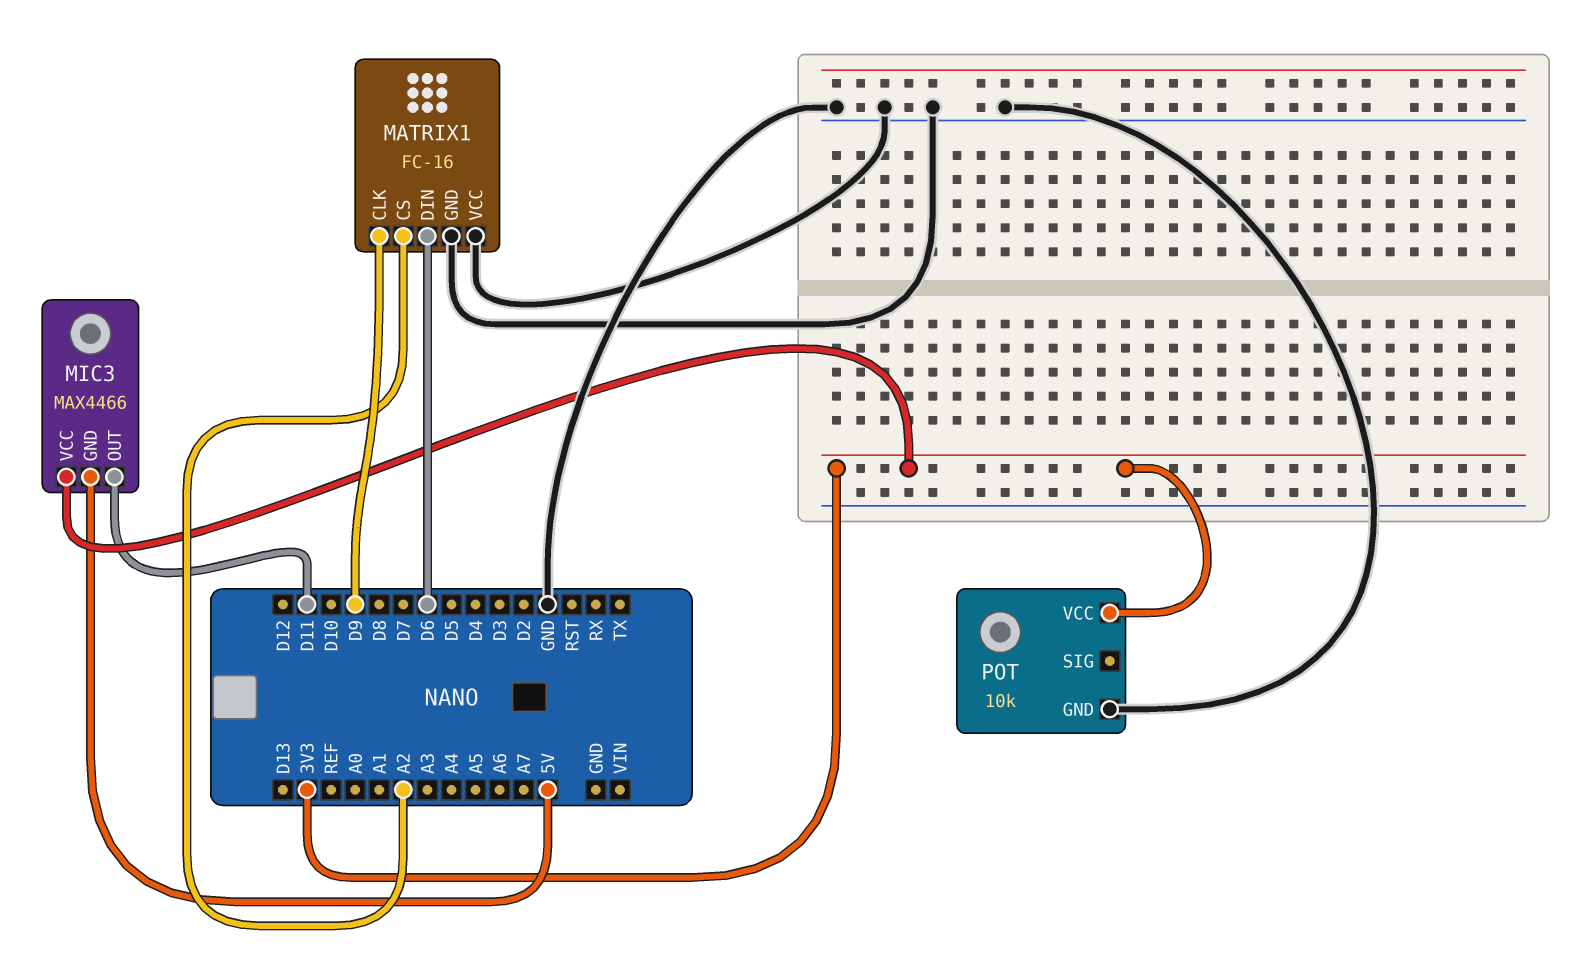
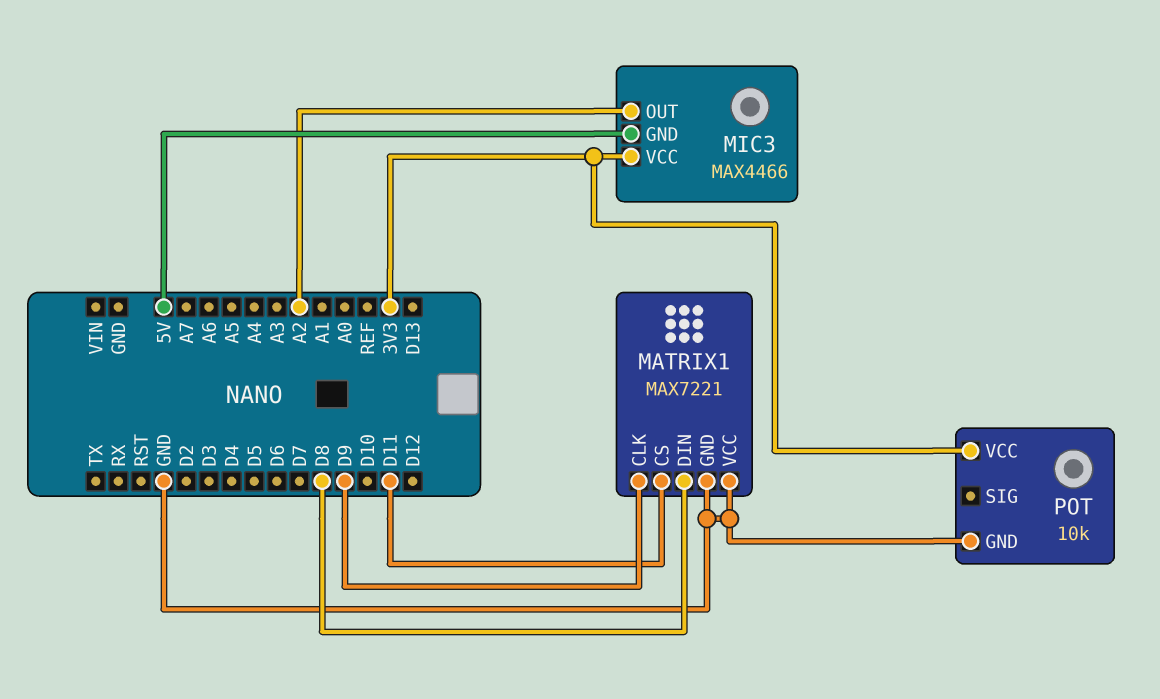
MATRIX1: FC-16 -> MAX7221
MATRIX1 pin CS: A2 -> D11
MATRIX1 pin DIN: D6 -> D8
MIC3 pin OUT: D11 -> A2

